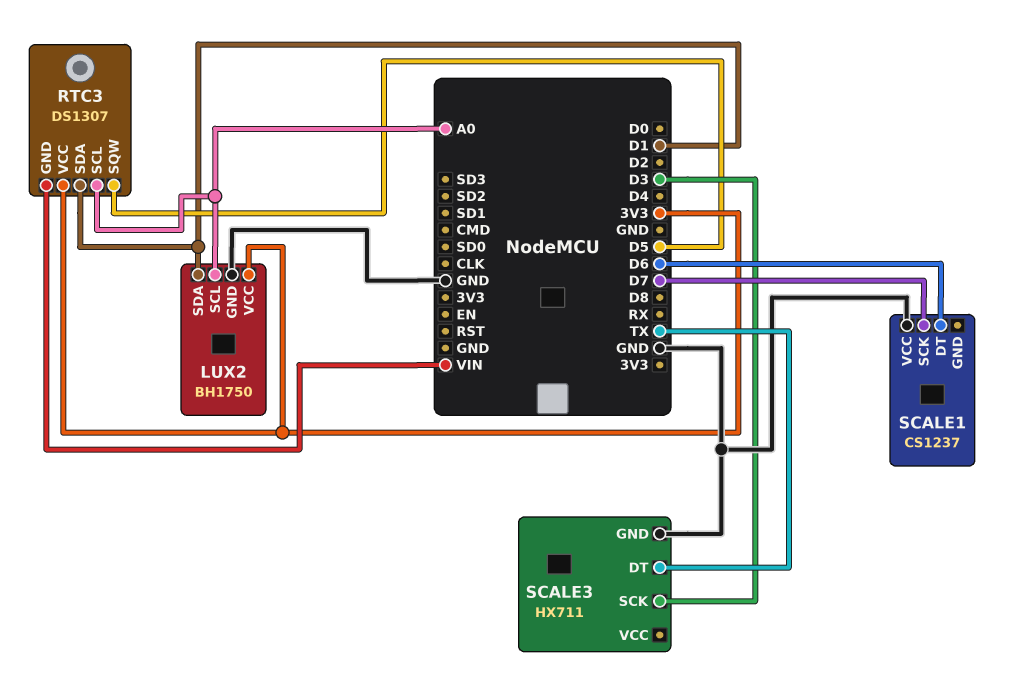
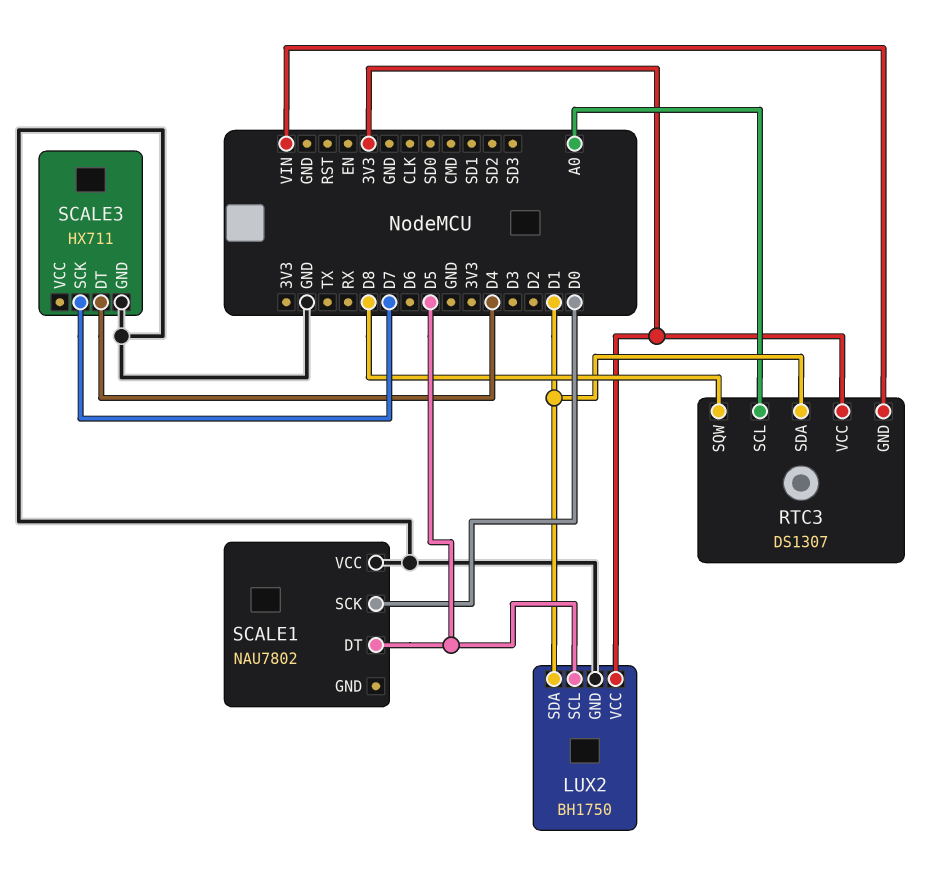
LUX2 pin SCL: A0 -> D5
RTC3 pin SQW: D5 -> D8
SCALE1: CS1237 -> NAU7802
SCALE1 pin DT: D6 -> D5
SCALE1 pin SCK: D7 -> D0
SCALE3 pin DT: TX -> D4
SCALE3 pin SCK: D3 -> D7

